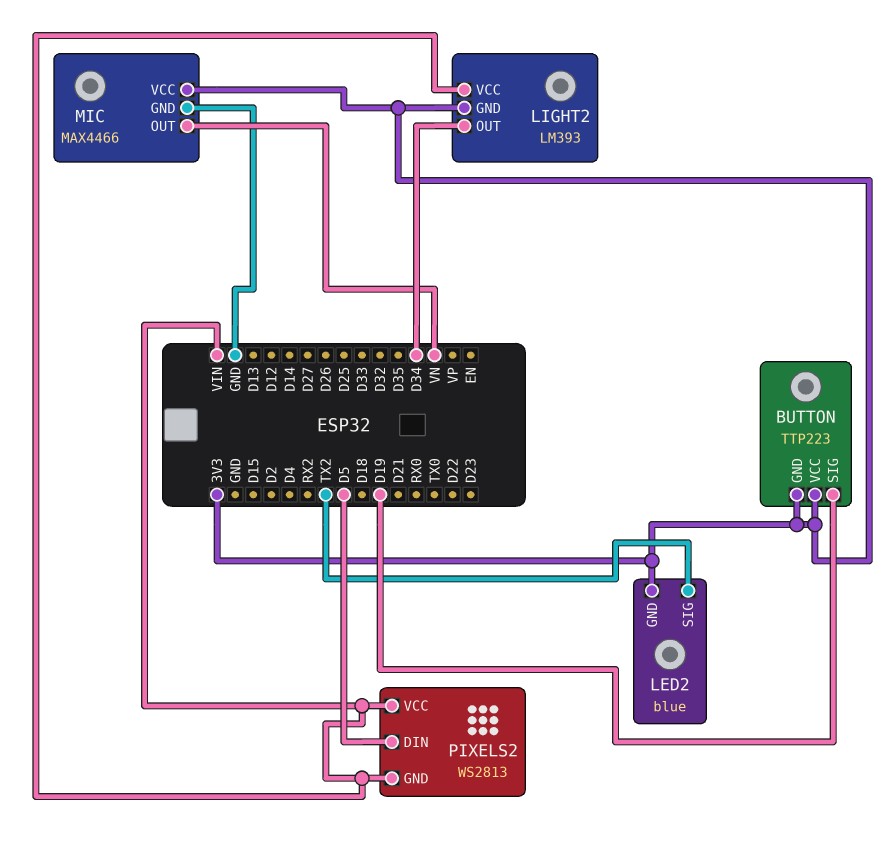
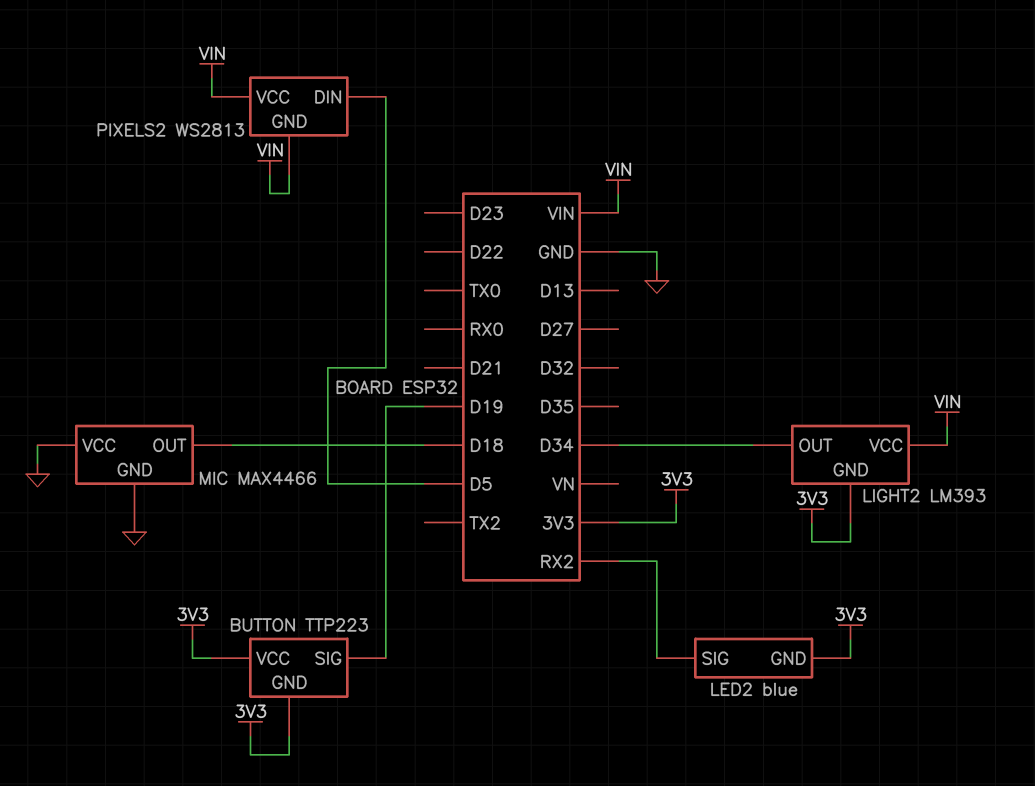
LED2 pin SIG: TX2 -> RX2
MIC pin OUT: VN -> D18
MIC pin VCC: 3V3 -> GND

